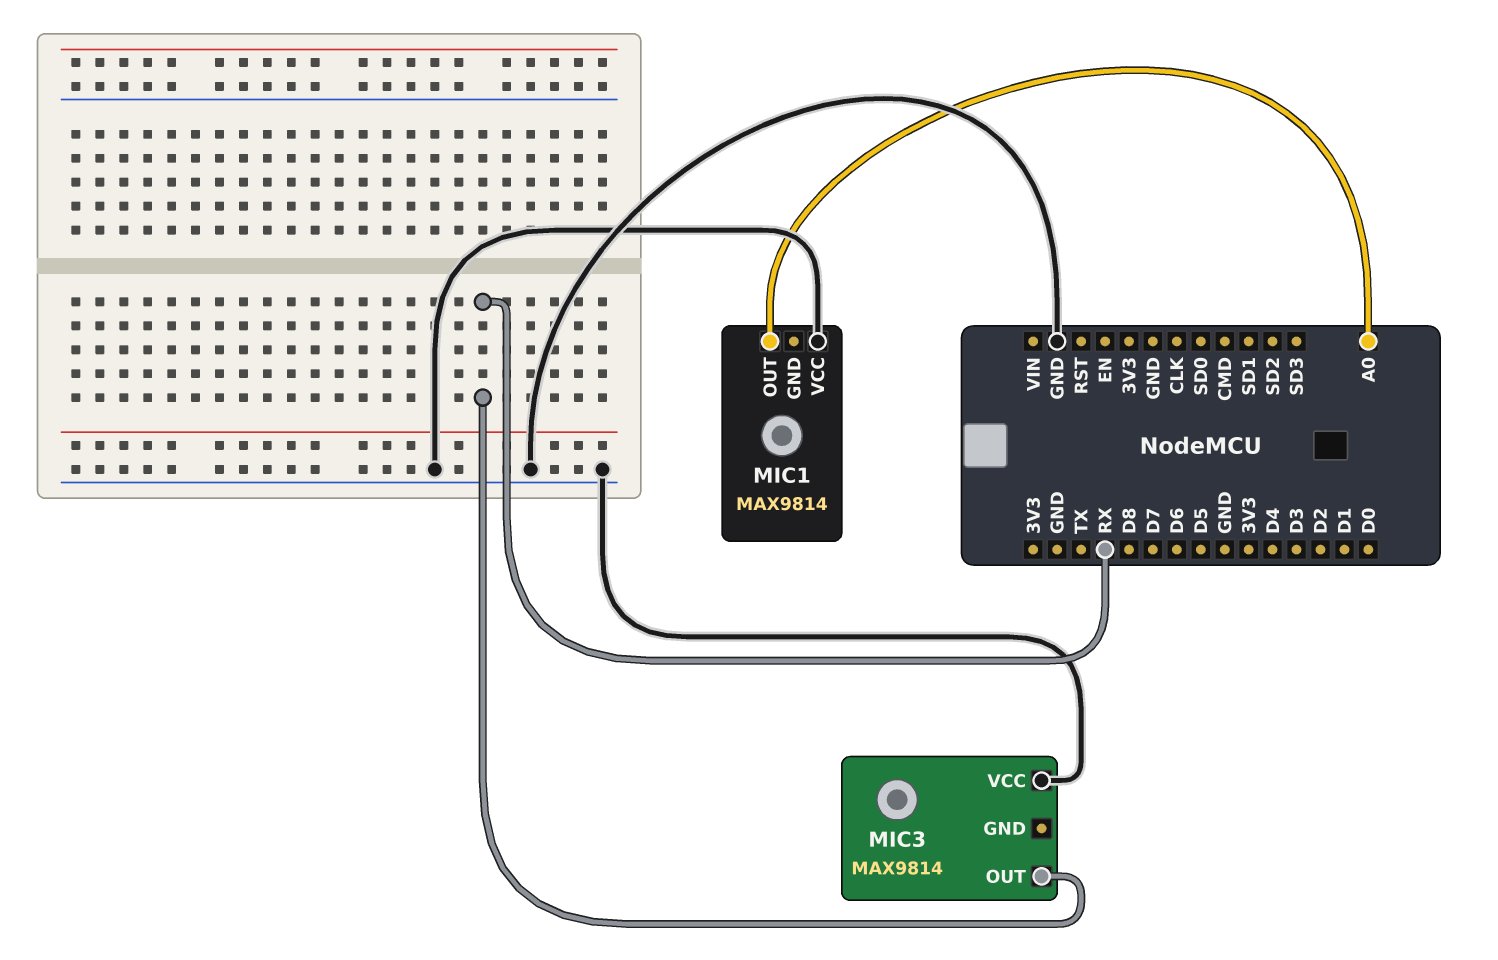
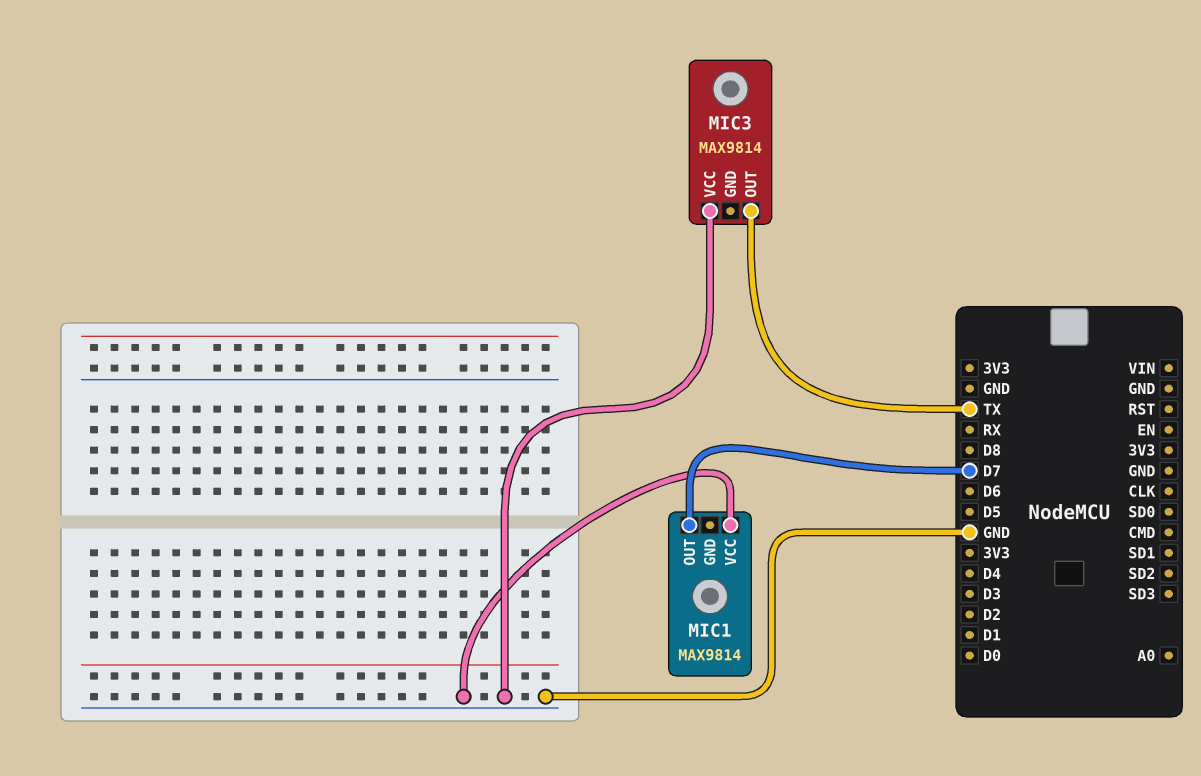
MIC1 pin OUT: A0 -> D7
MIC3 pin OUT: RX -> TX

